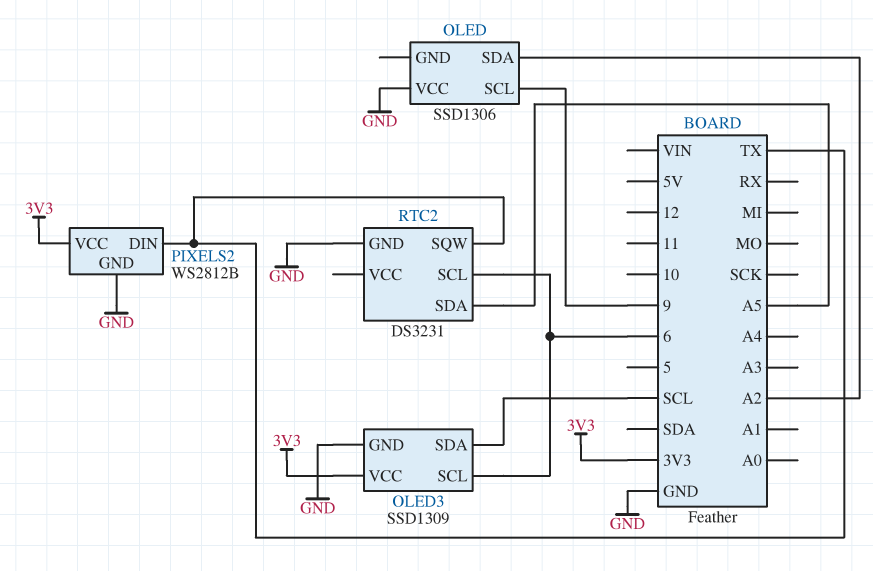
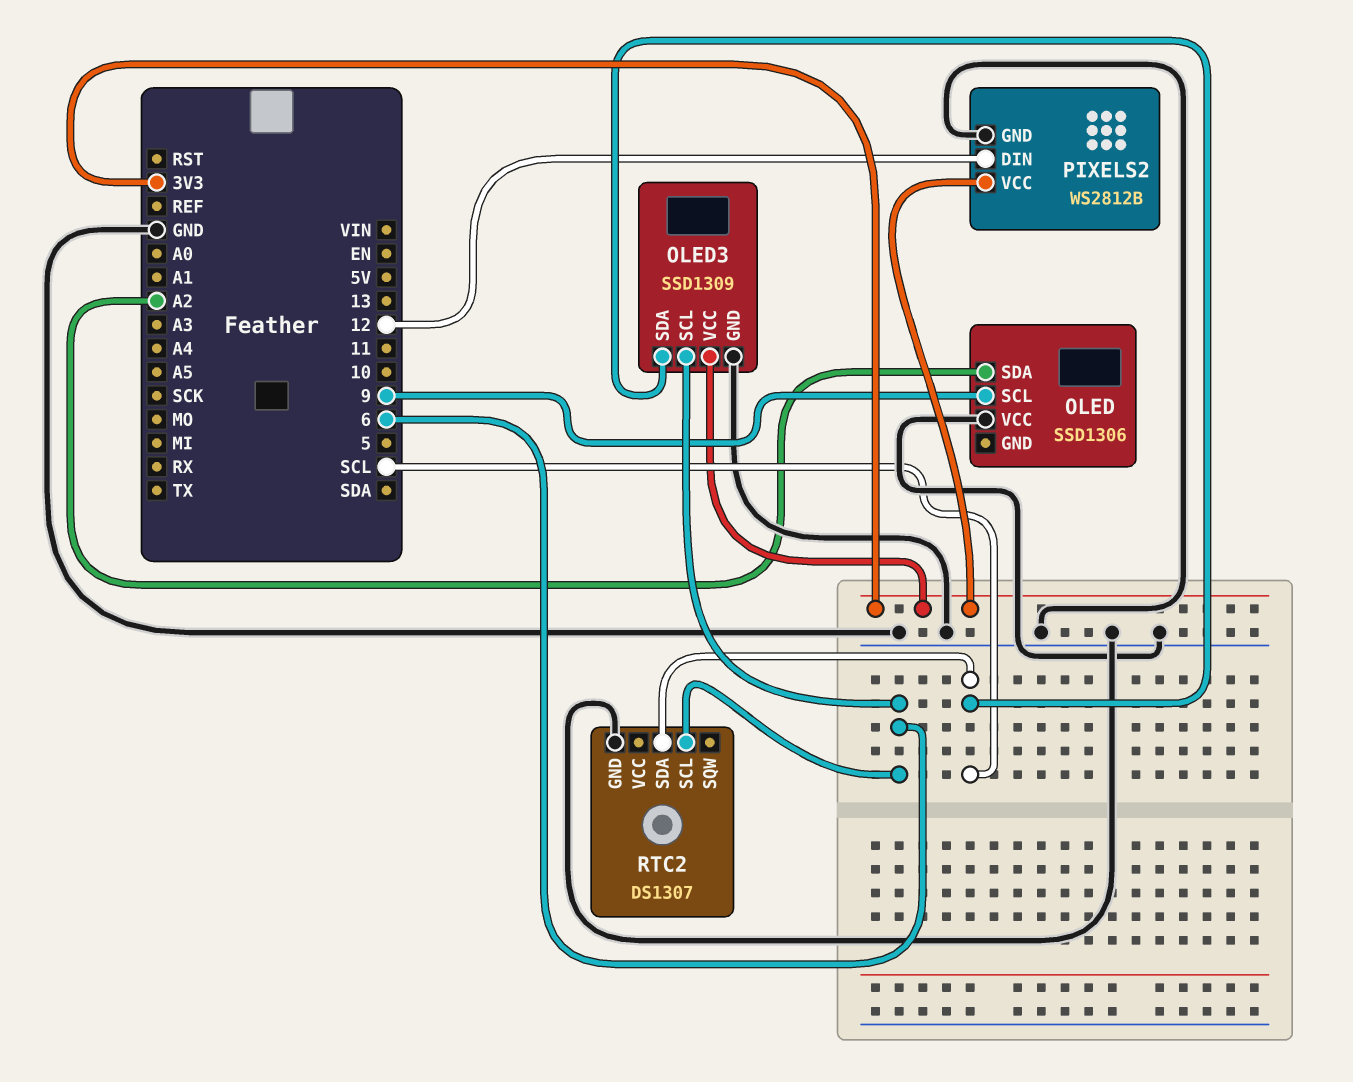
PIXELS2 pin DIN: TX -> 12
RTC2: DS3231 -> DS1307
RTC2 pin SDA: A5 -> SCL
RTC2 pin SQW: TX -> none

